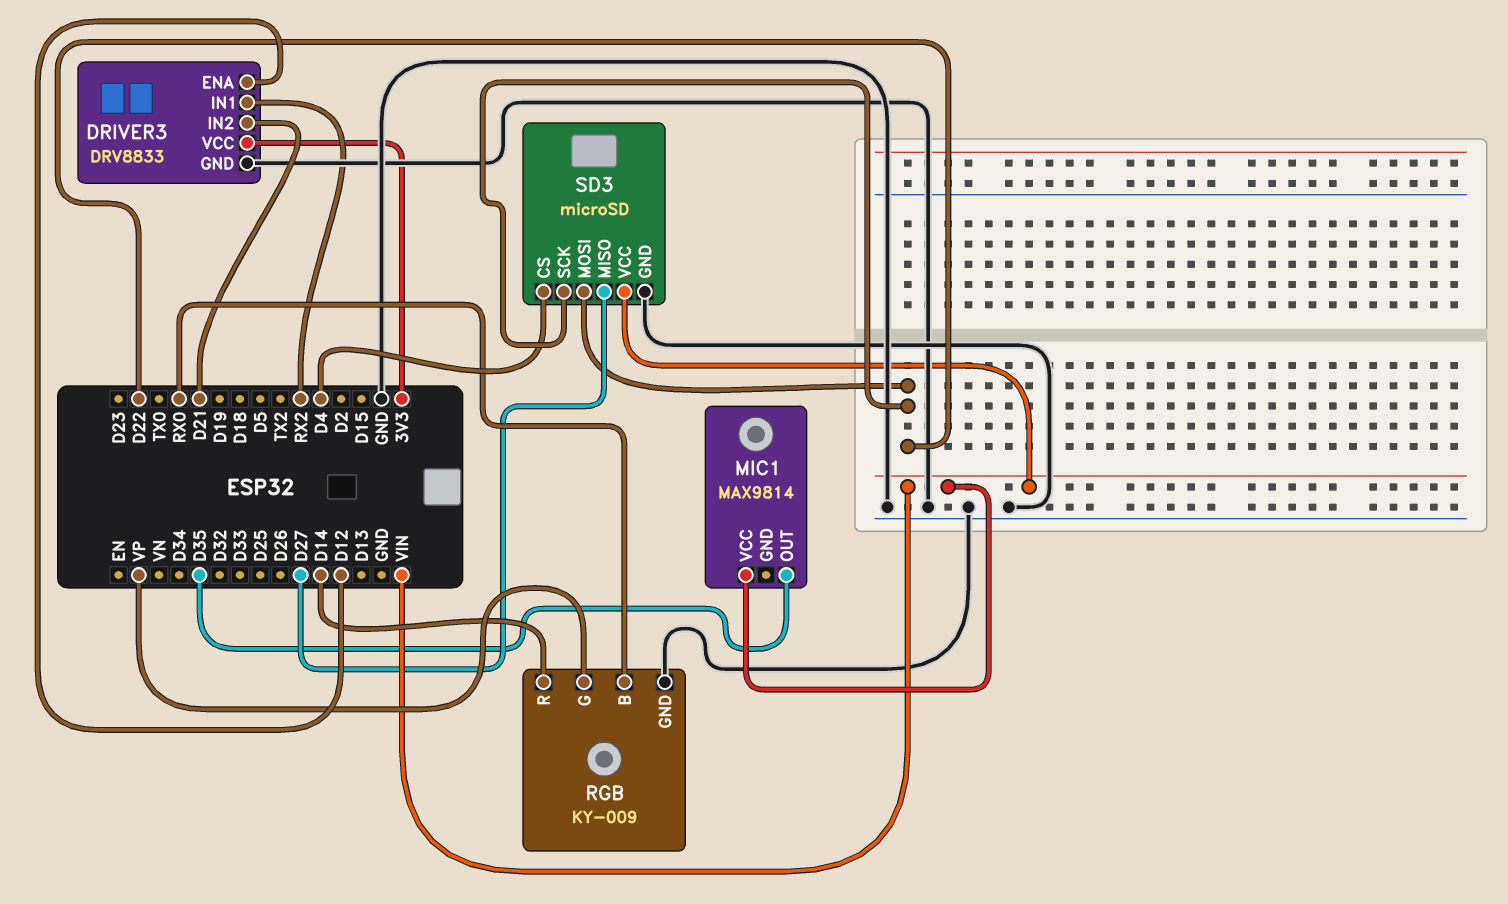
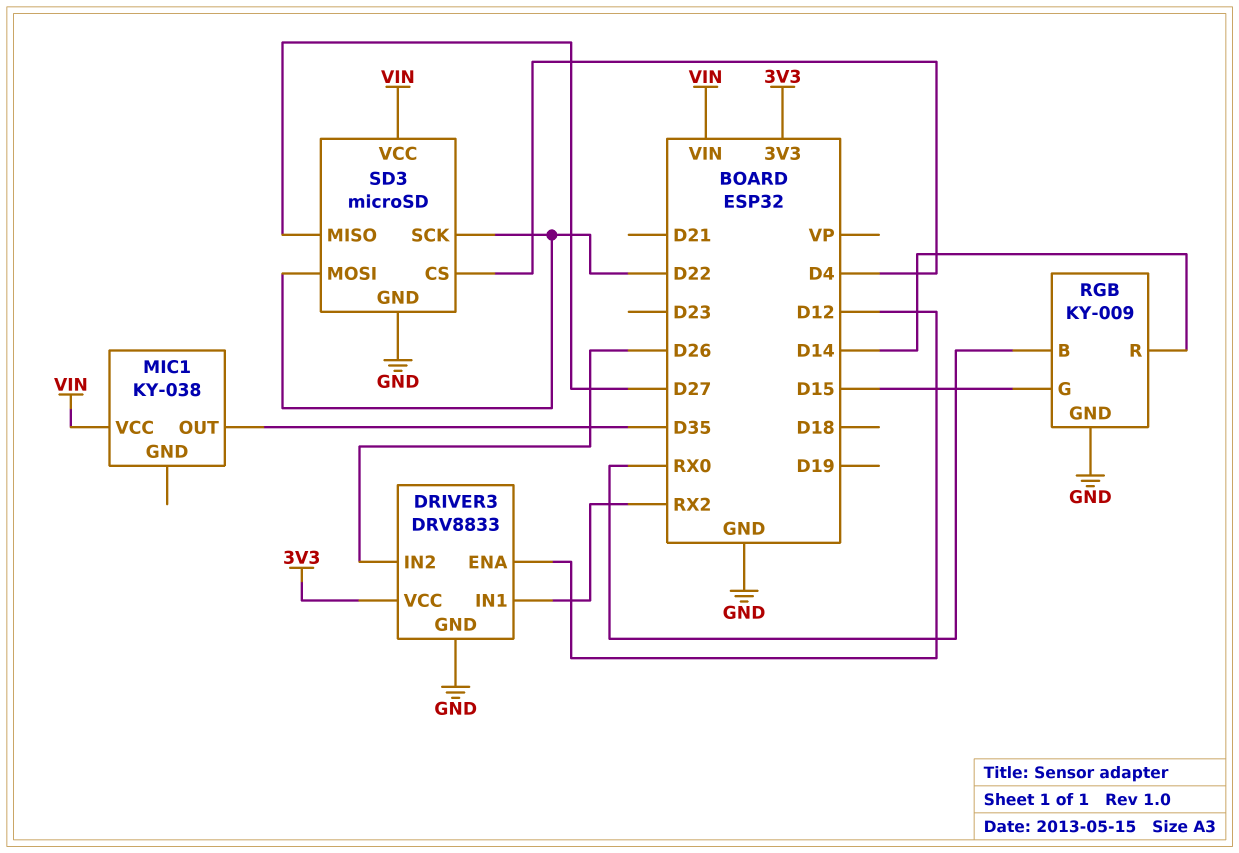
DRIVER3 pin IN2: D21 -> D26
MIC1: MAX9814 -> KY-038
RGB pin G: VP -> D15

